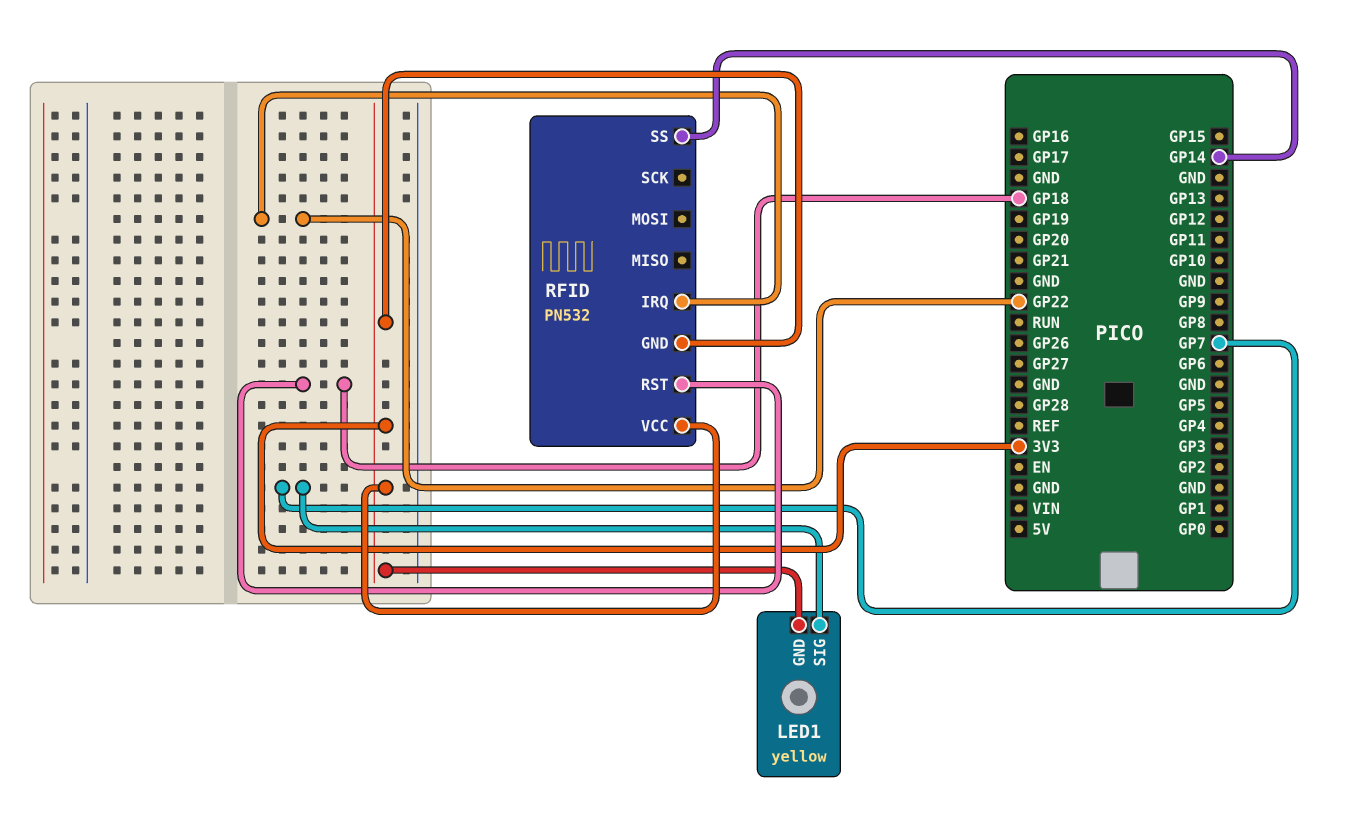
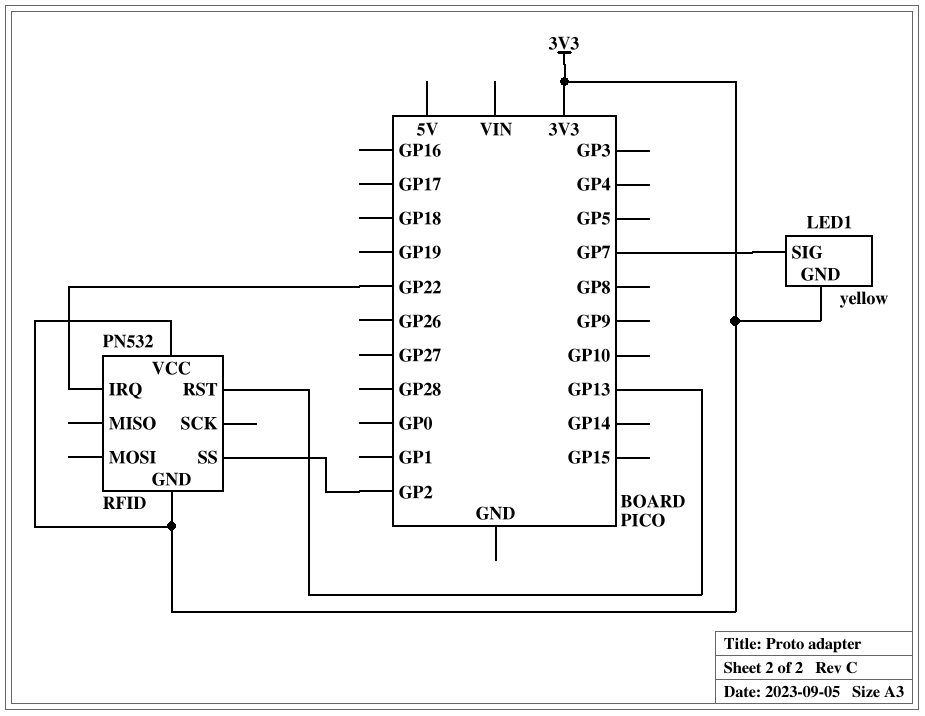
RFID pin RST: GP18 -> GP13
RFID pin SS: GP14 -> GP2

